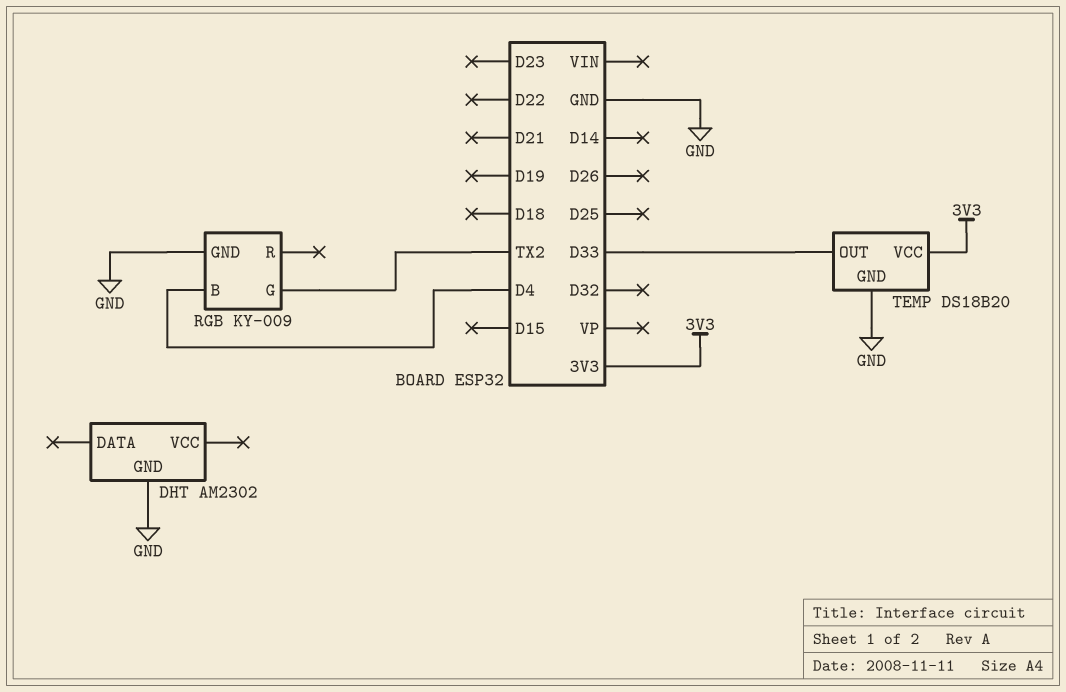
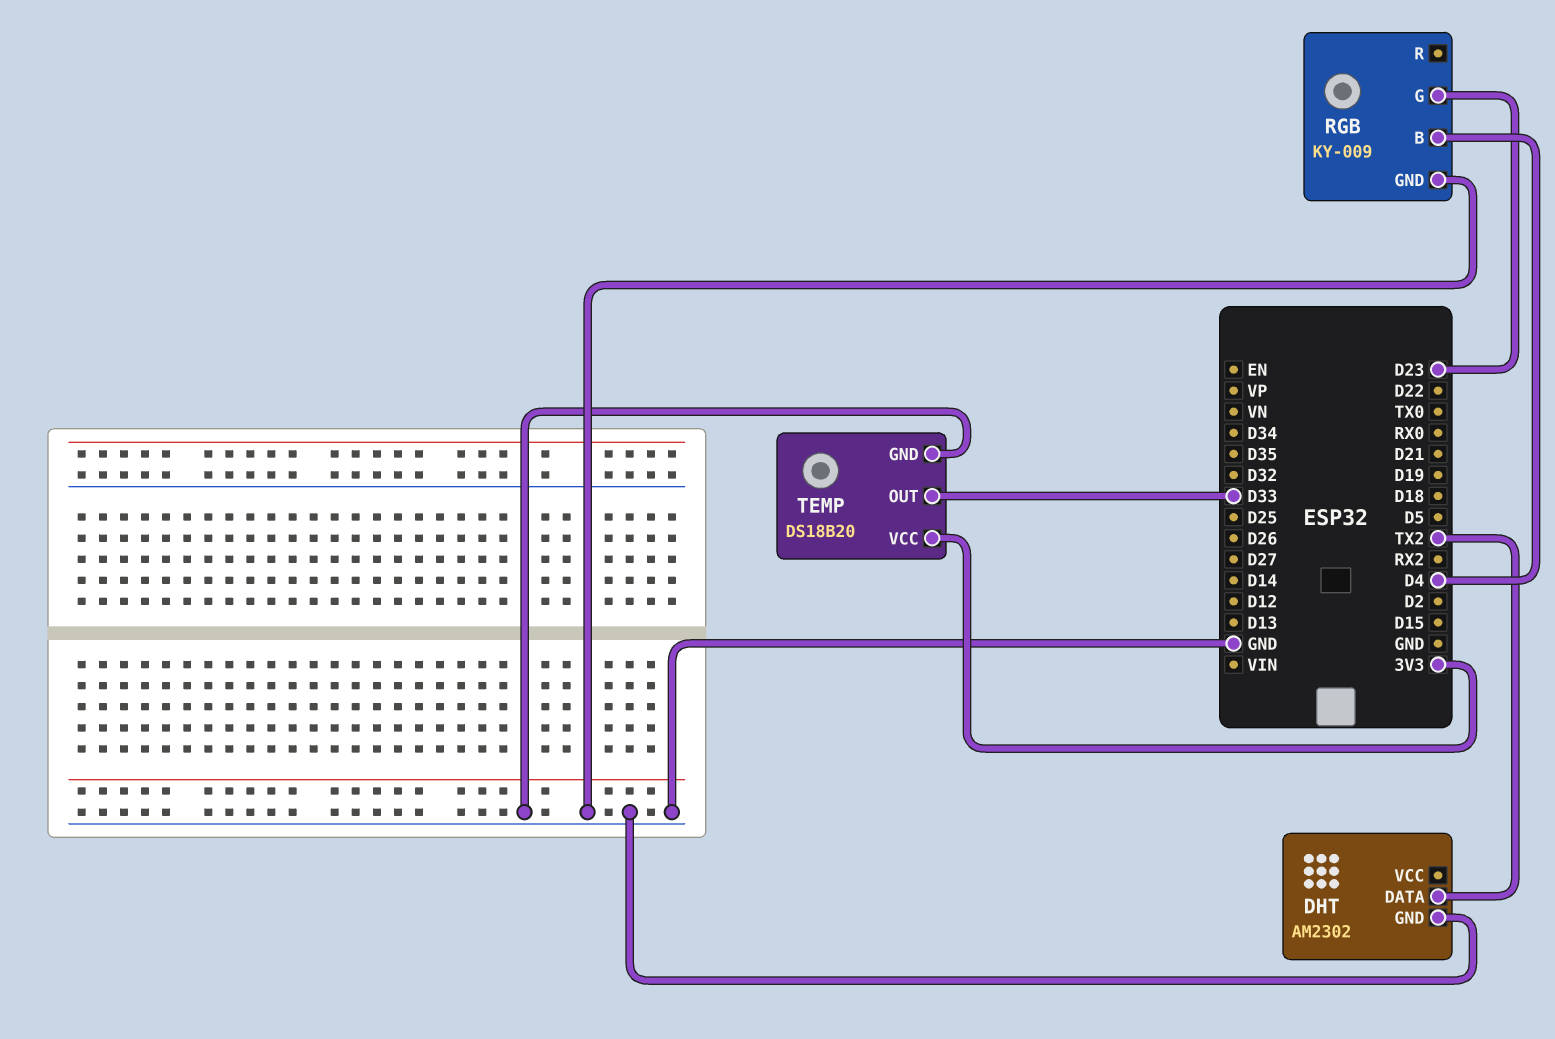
DHT pin DATA: none -> TX2
RGB pin G: TX2 -> D23

